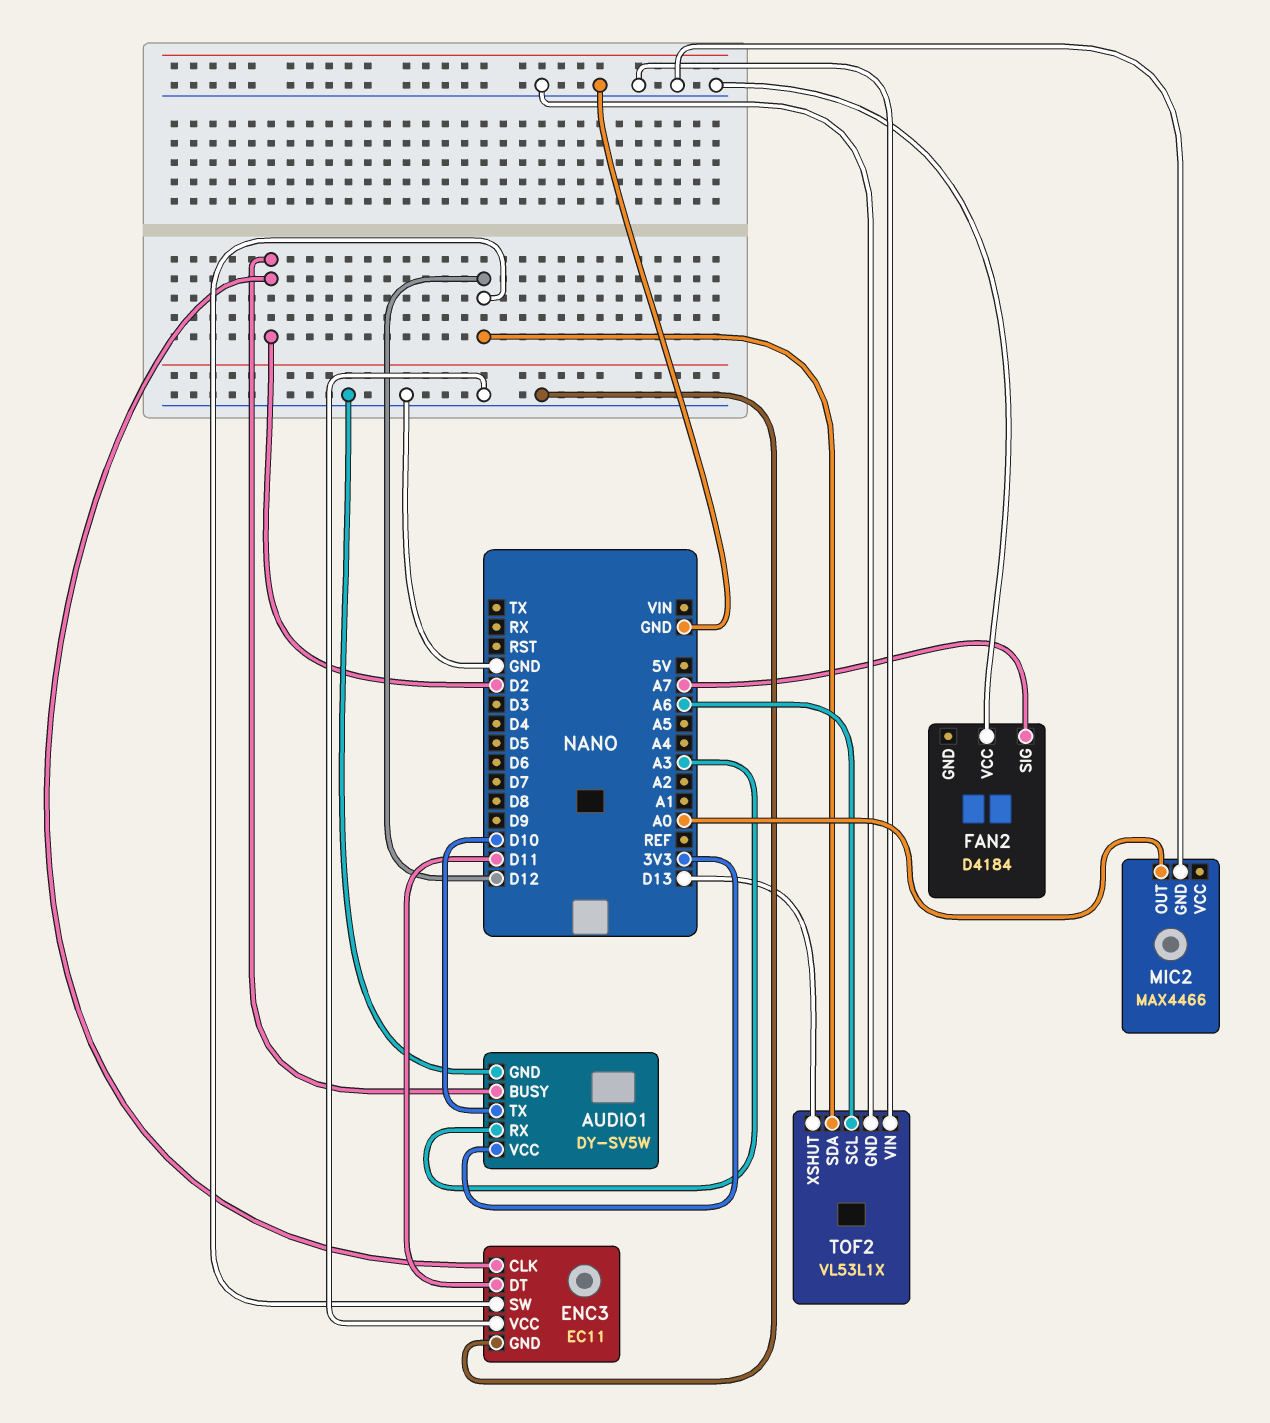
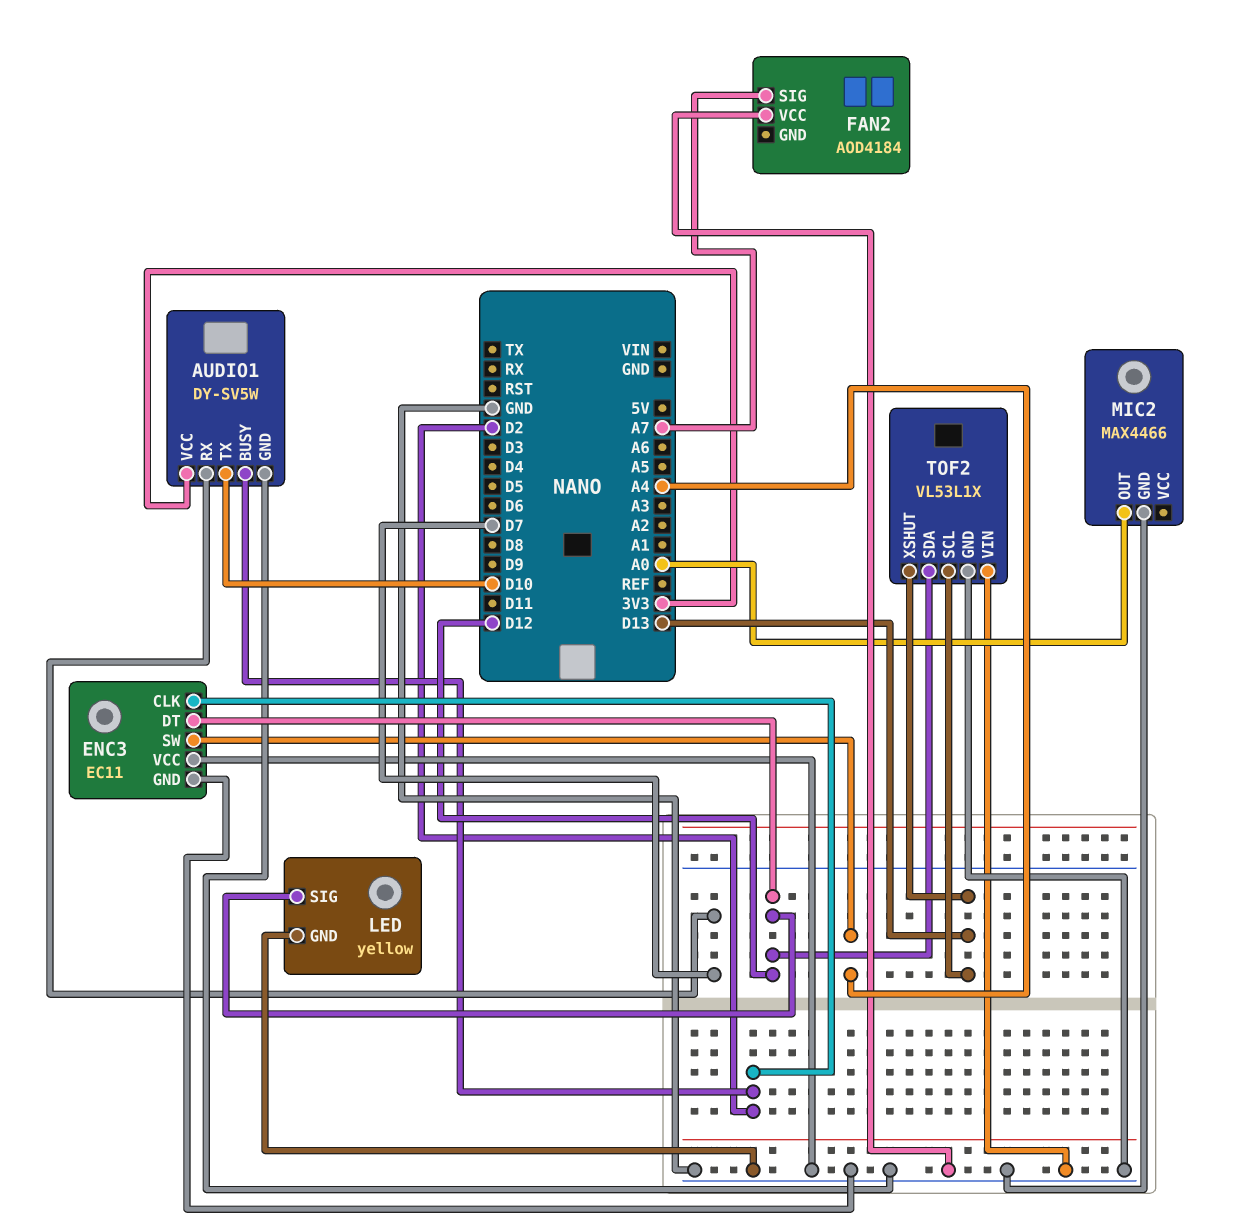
AUDIO1 pin RX: A3 -> D7
ENC3 pin DT: D11 -> D12
ENC3 pin SW: D12 -> A4
FAN2: D4184 -> AOD4184
LED: none -> yellow
LED pin GND: none -> GND
LED pin SIG: none -> D12
TOF2 pin SCL: A6 -> D13

